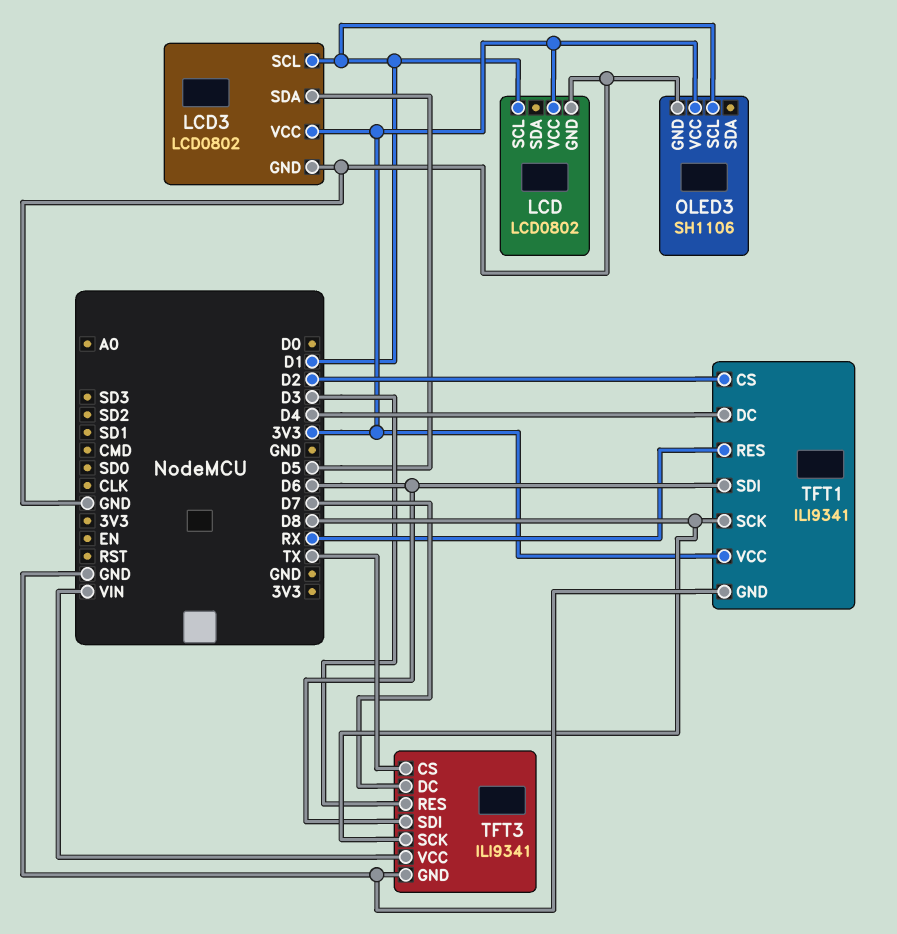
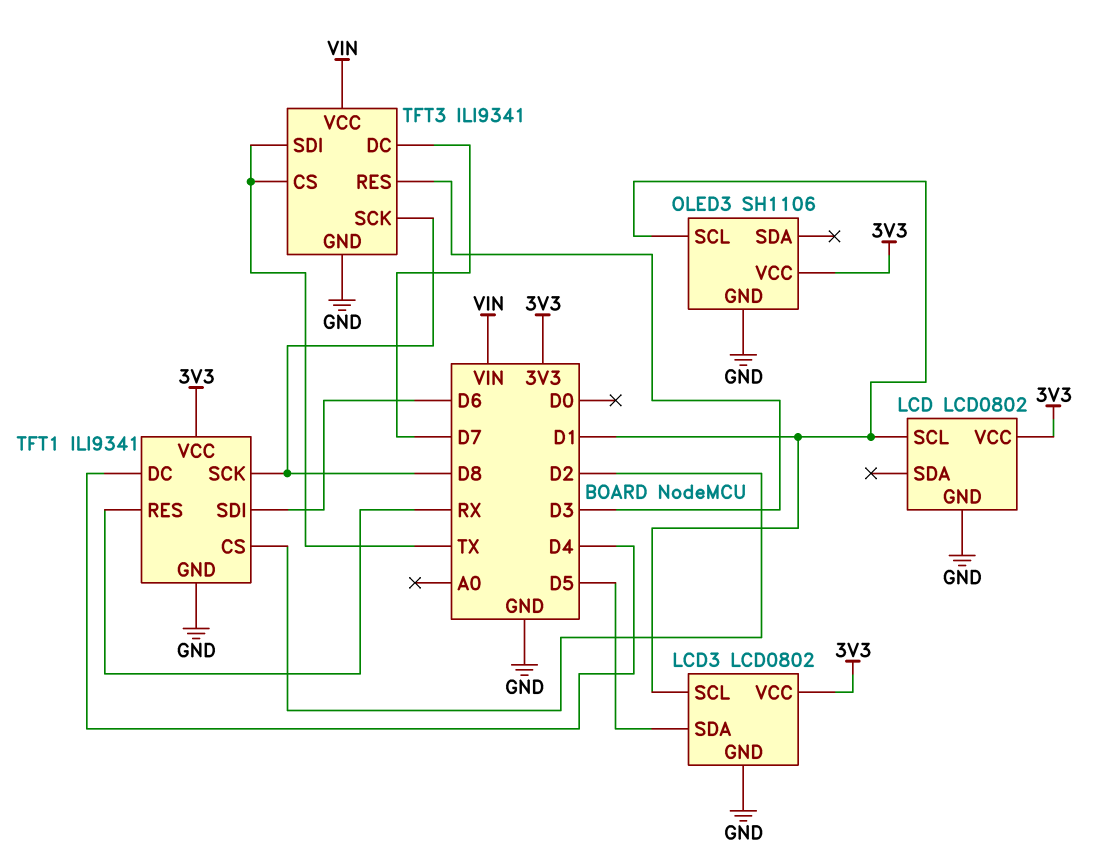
TFT3 pin SDI: D6 -> TX

